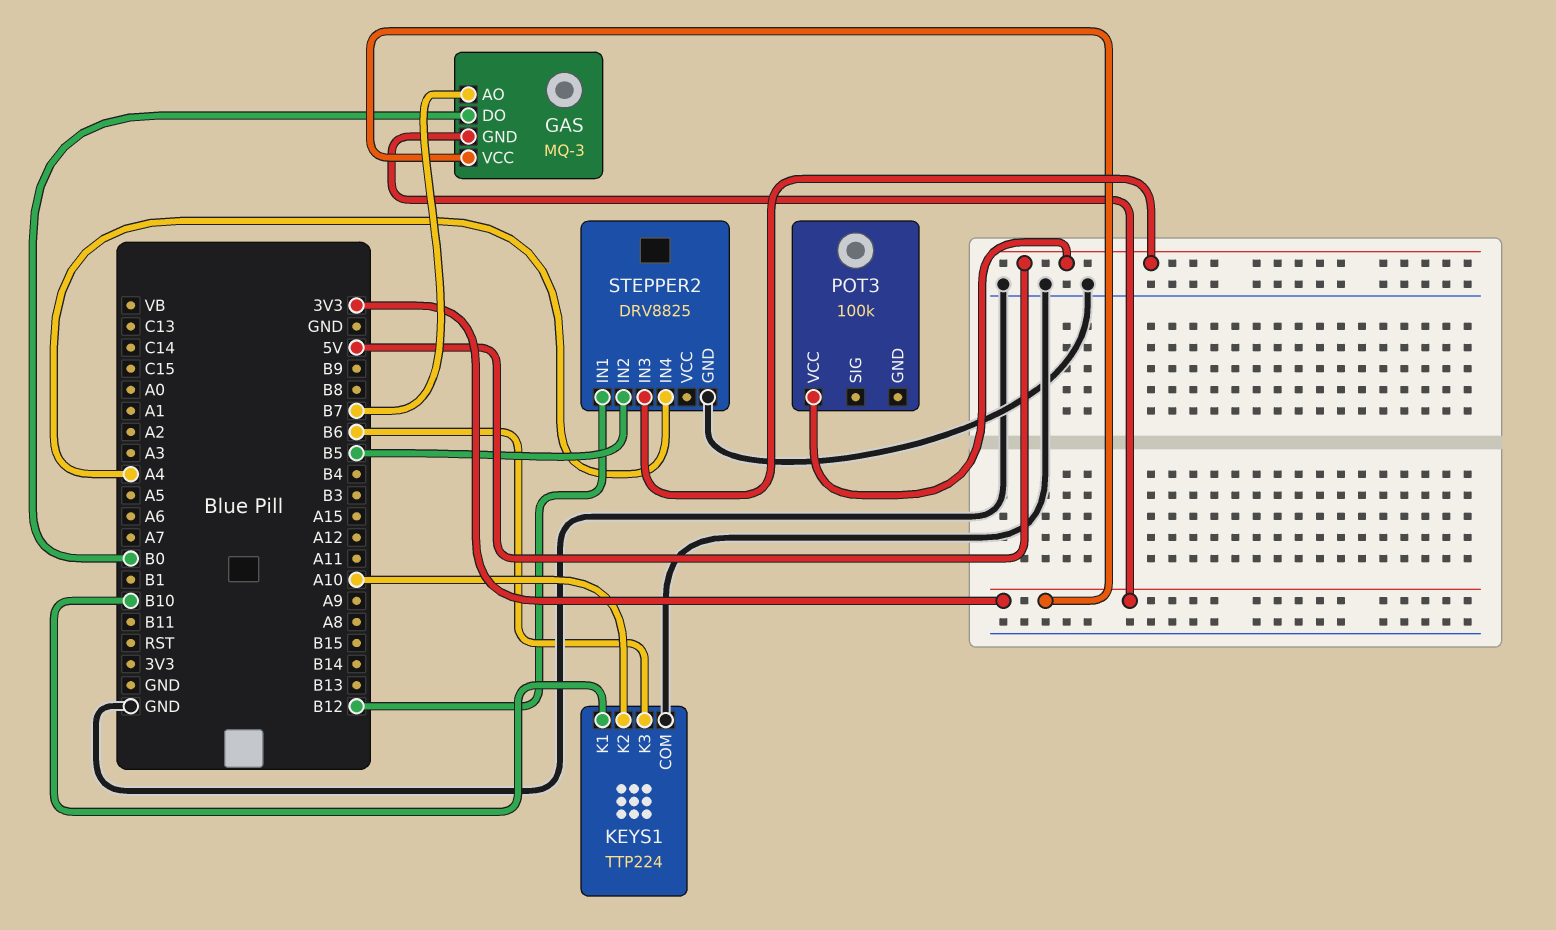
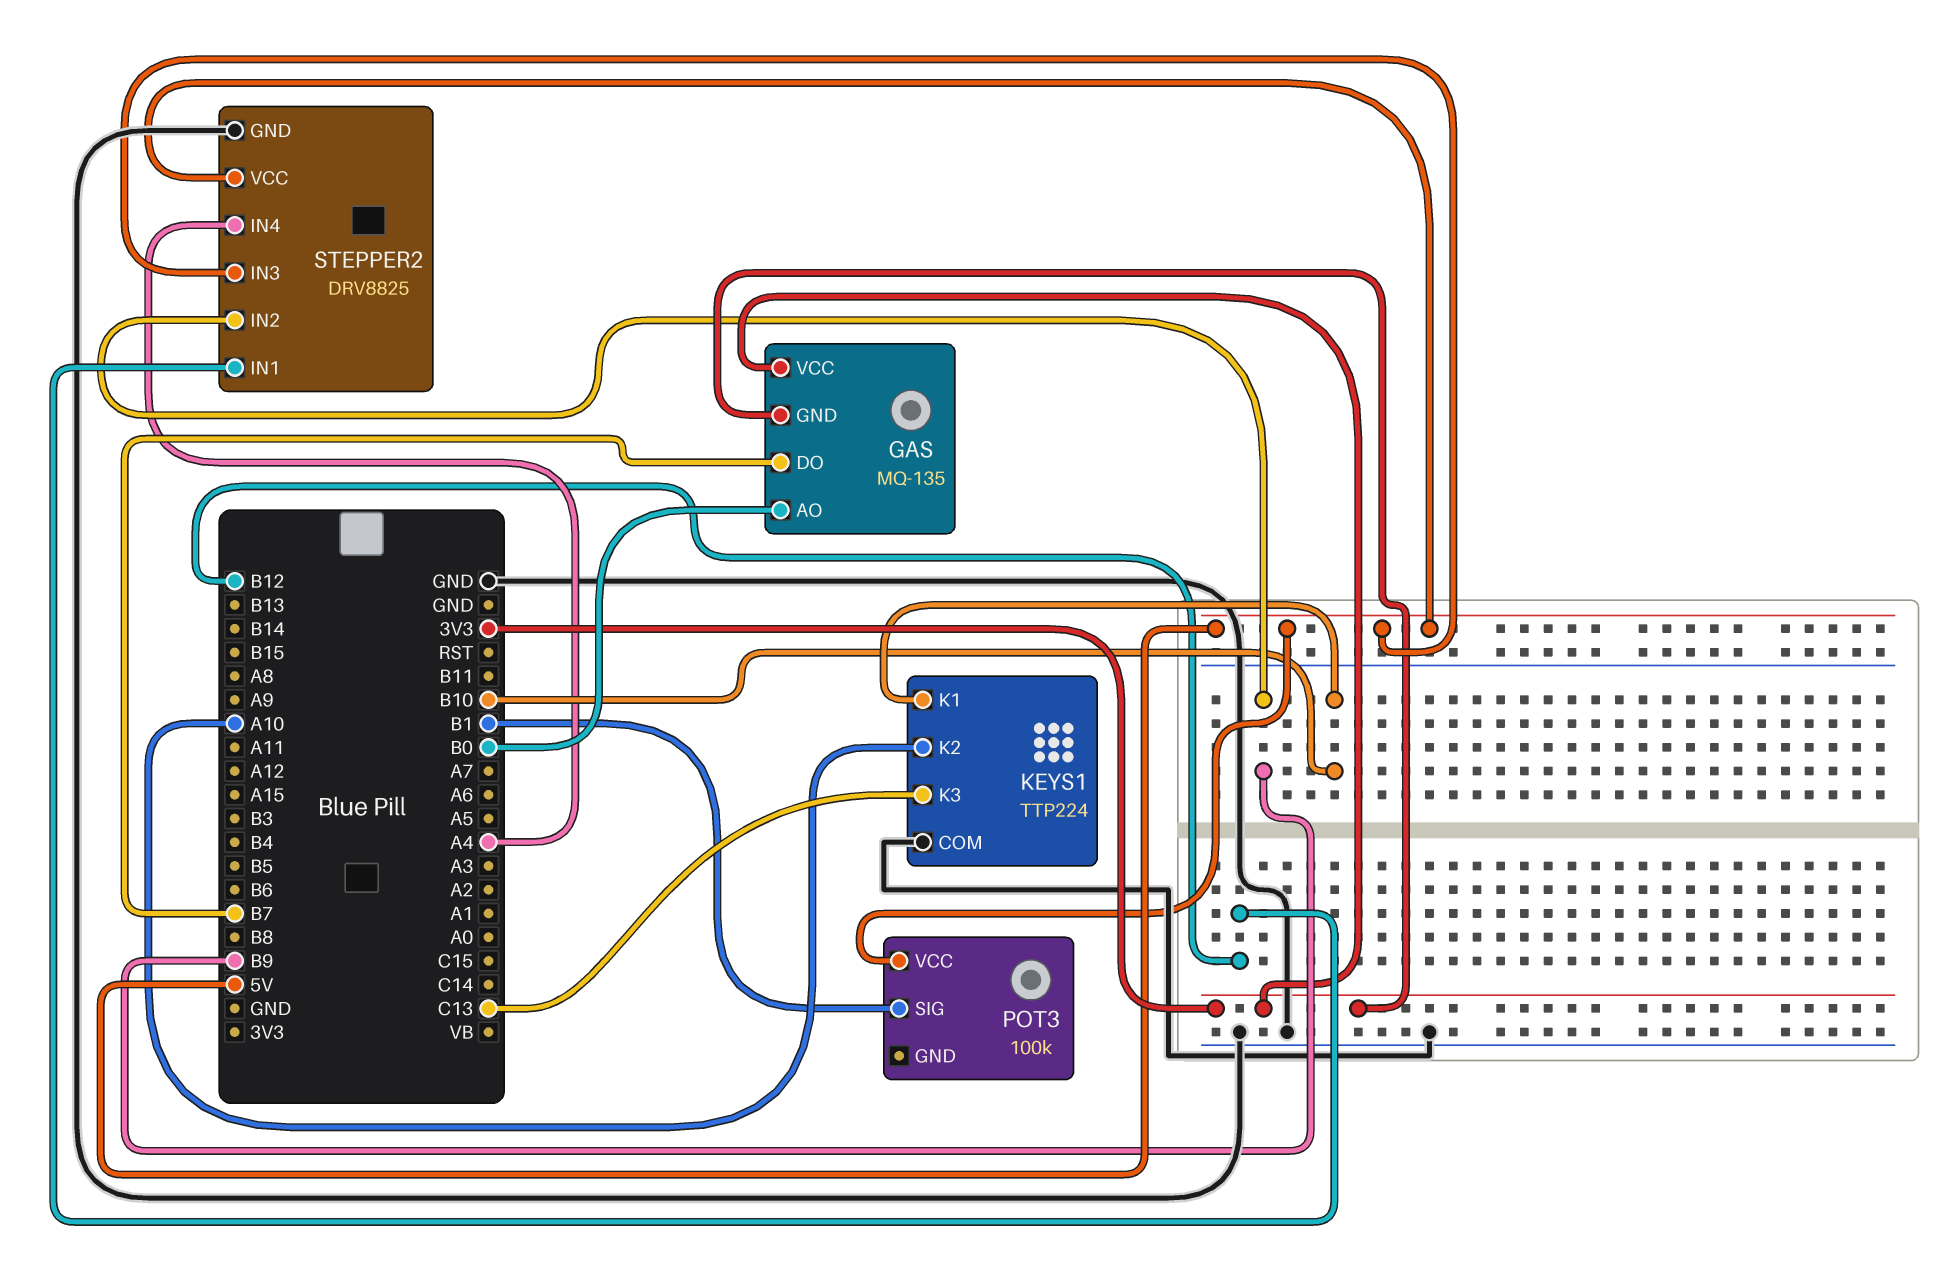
GAS: MQ-3 -> MQ-135
GAS pin AO: B7 -> B0
GAS pin DO: B0 -> B7
KEYS1 pin K3: B6 -> C13
POT3 pin SIG: none -> B1
STEPPER2 pin IN2: B5 -> B9
STEPPER2 pin VCC: none -> 5V

